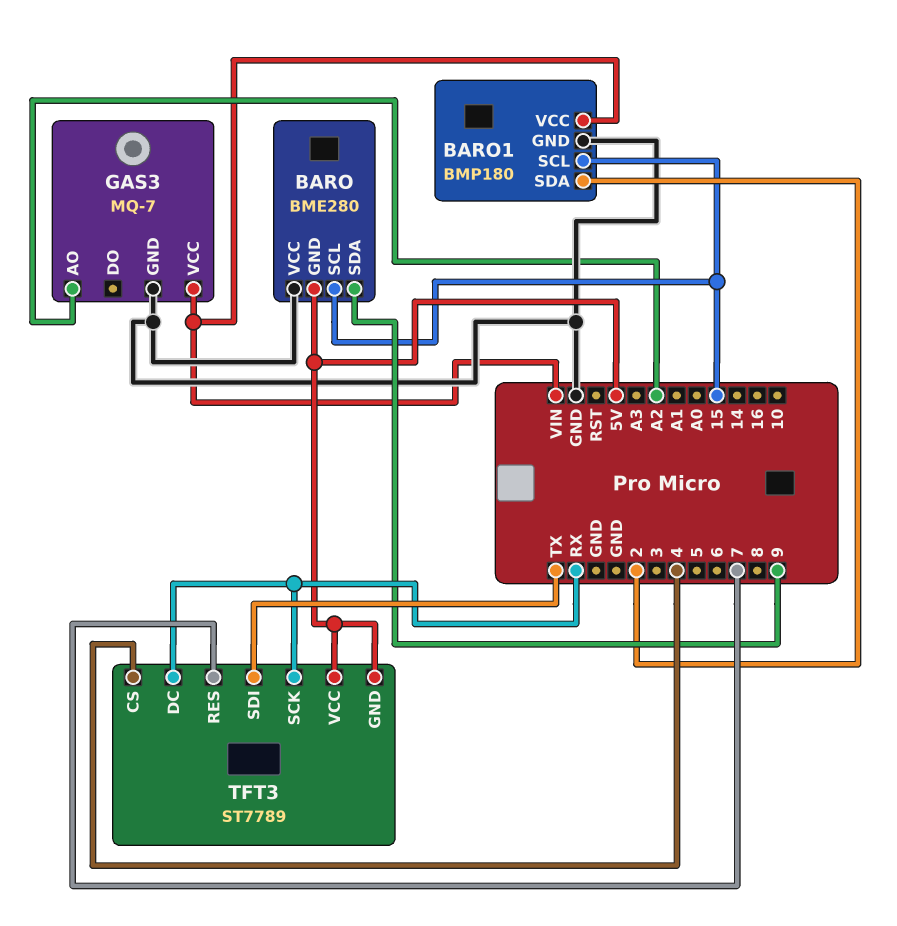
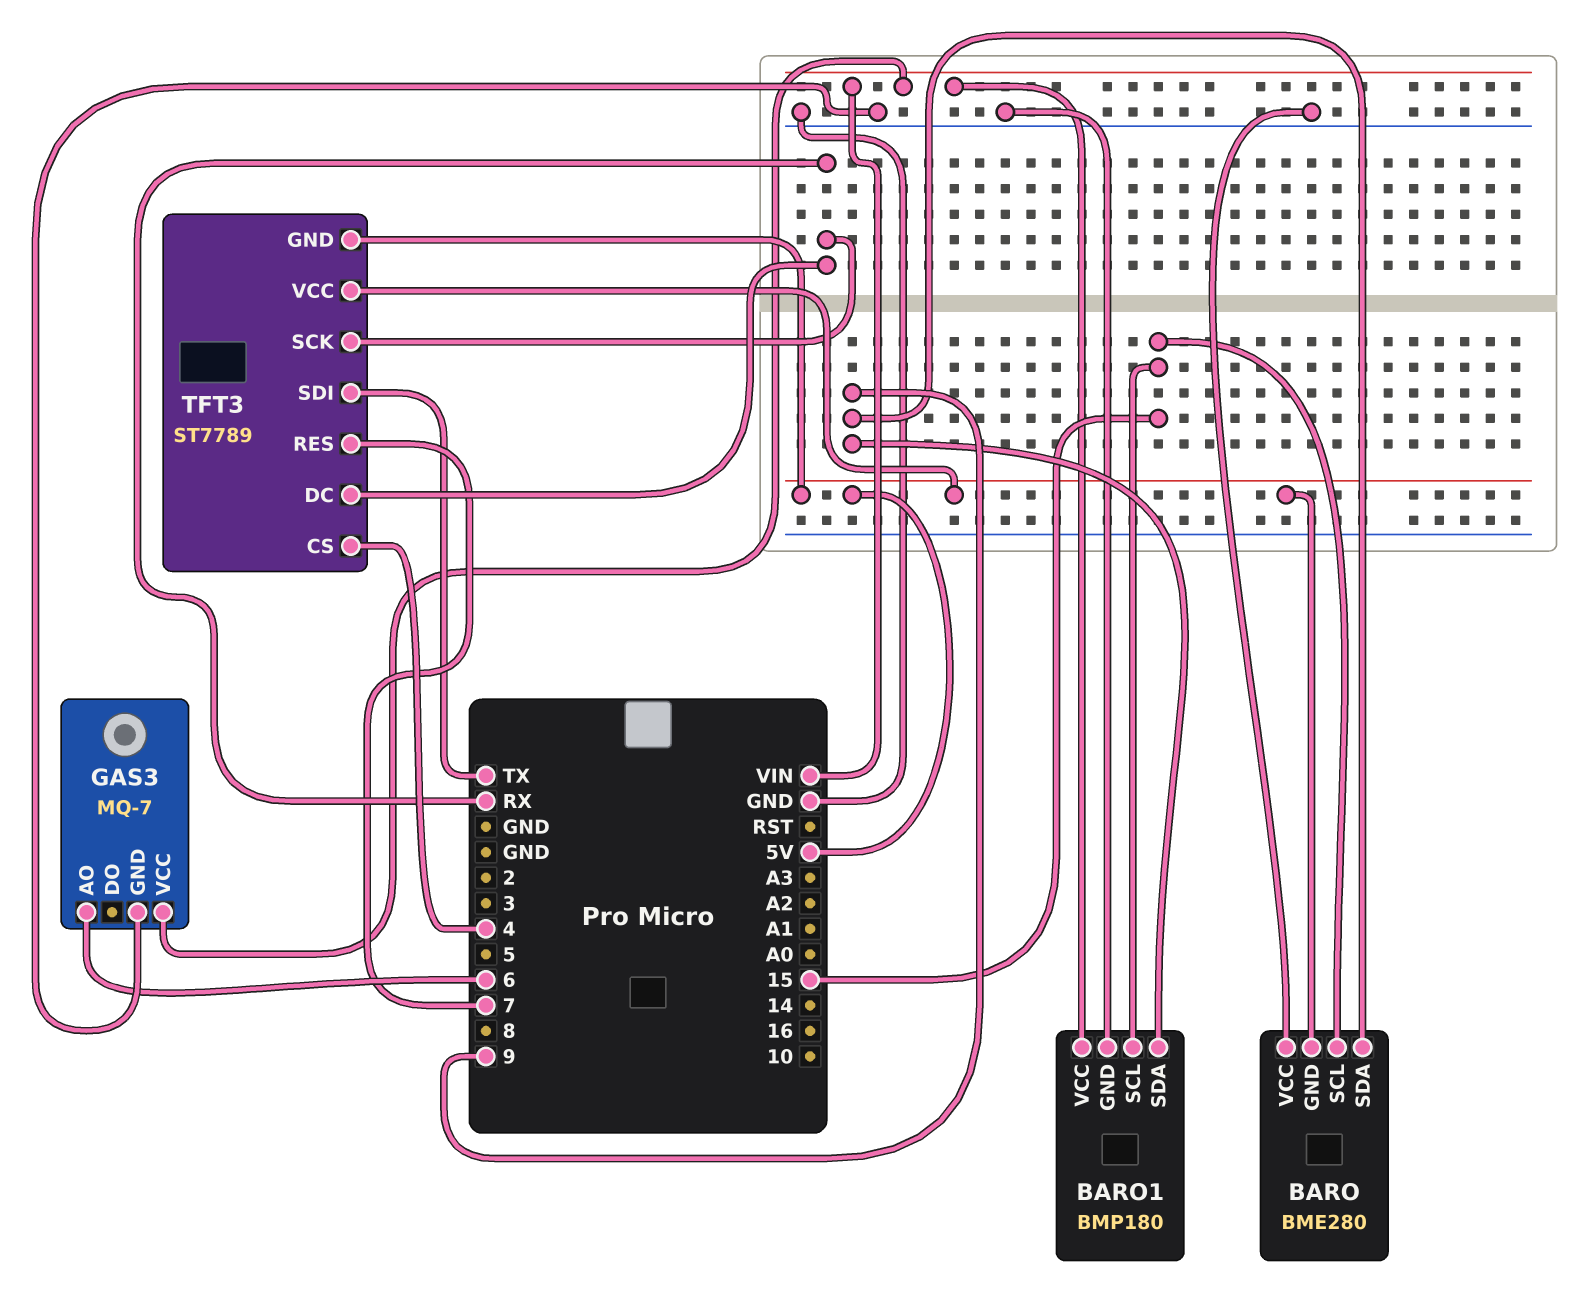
BARO1 pin SDA: 2 -> 9
GAS3 pin AO: A2 -> 6

